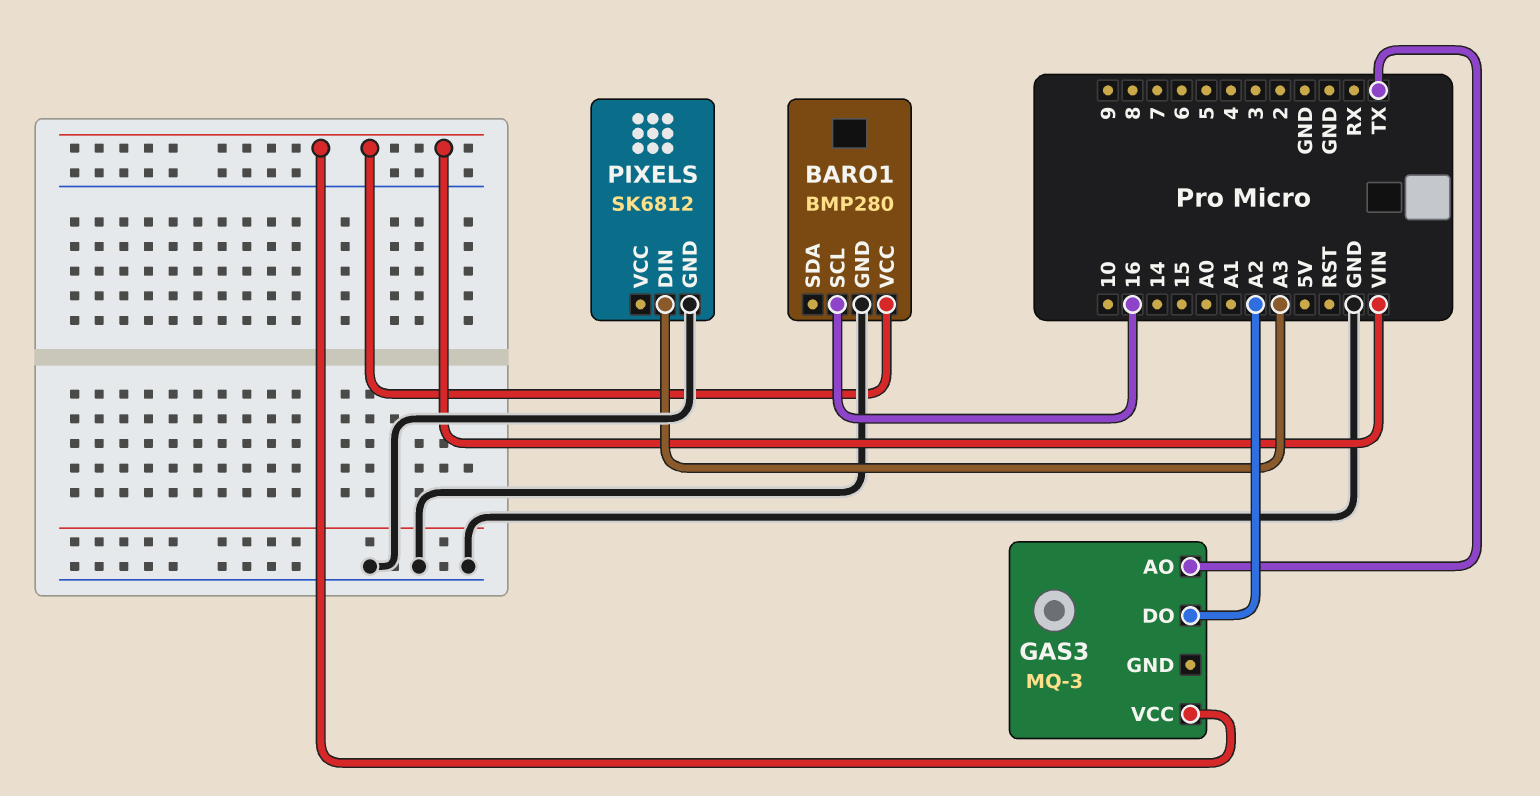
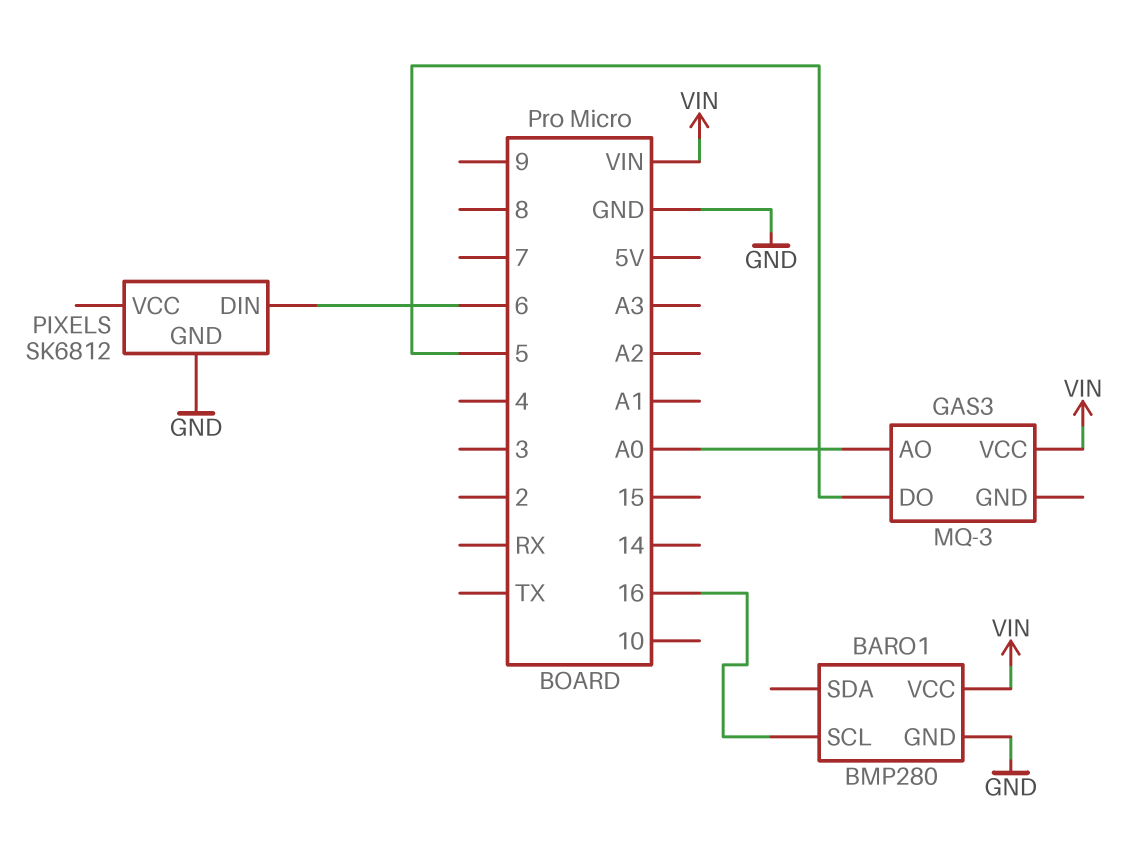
GAS3 pin AO: TX -> A0
GAS3 pin DO: A2 -> 5
PIXELS pin DIN: A3 -> 6

